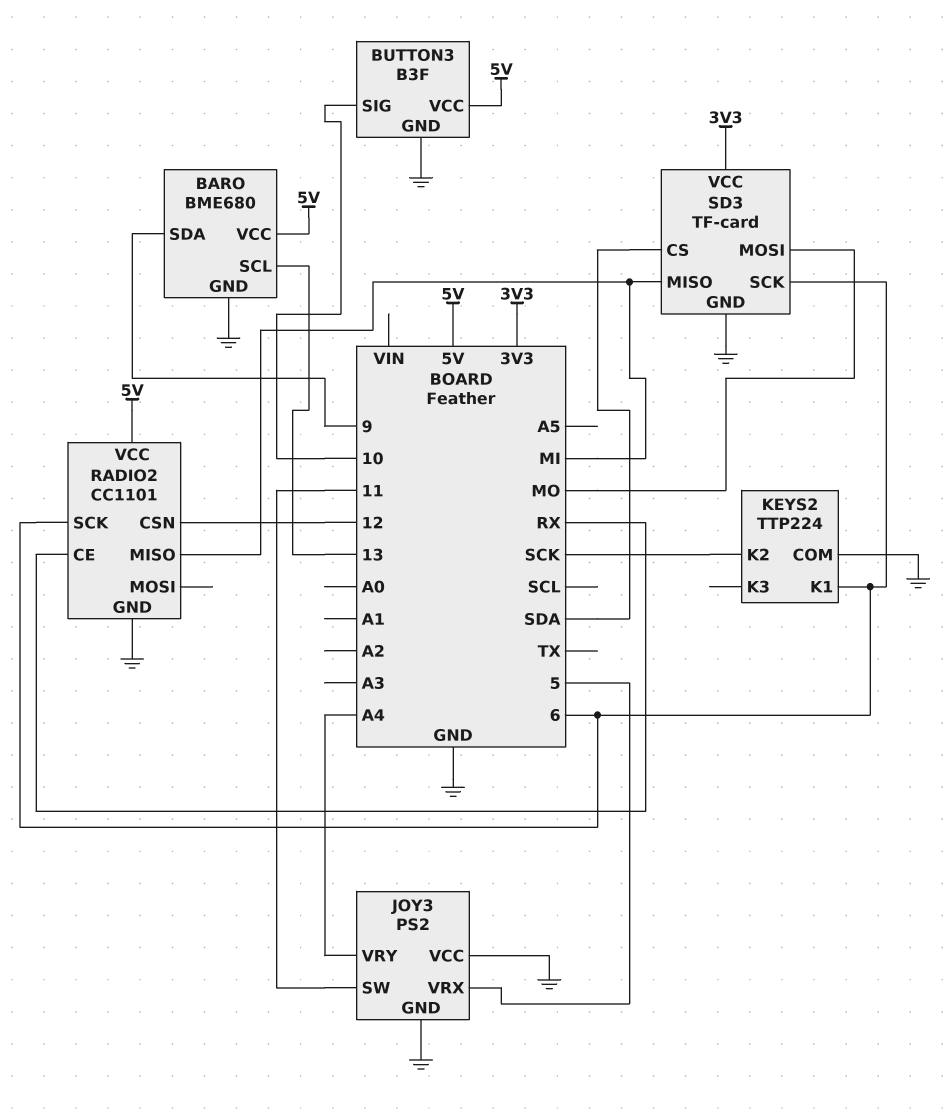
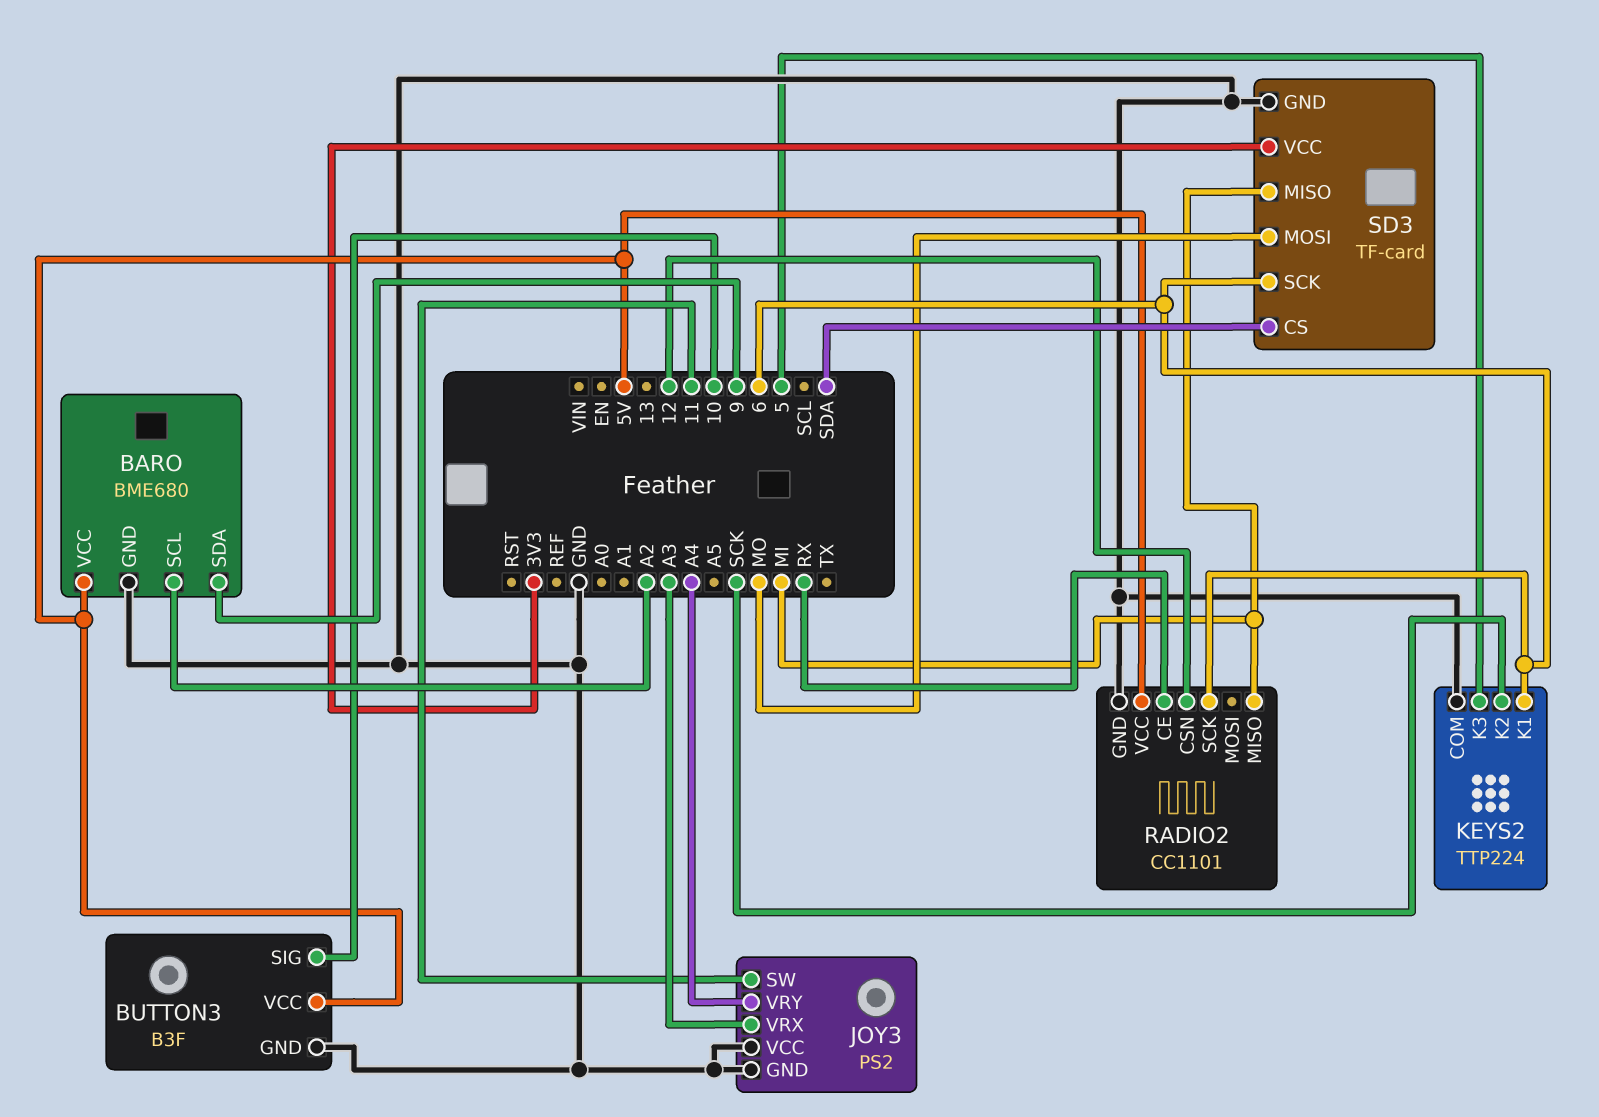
BARO pin SCL: 13 -> A2
JOY3 pin VRX: 5 -> A3
KEYS2 pin K3: none -> 5

